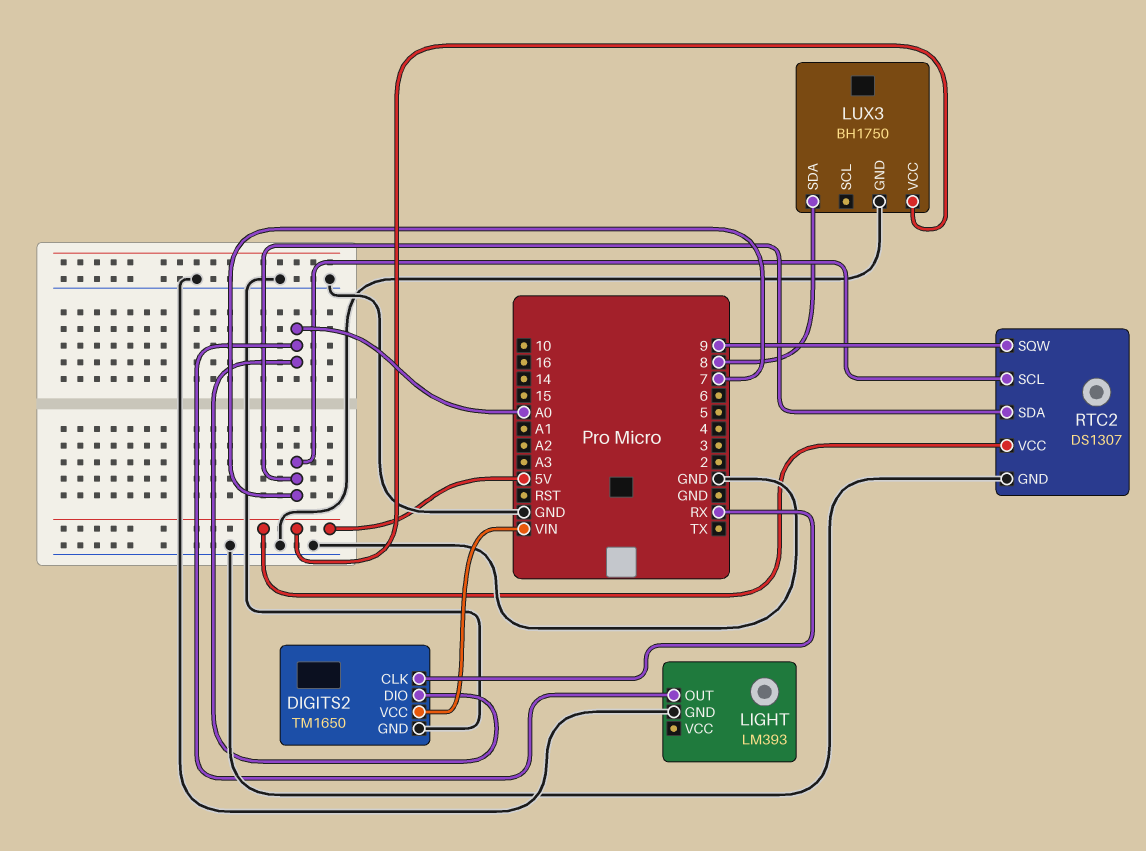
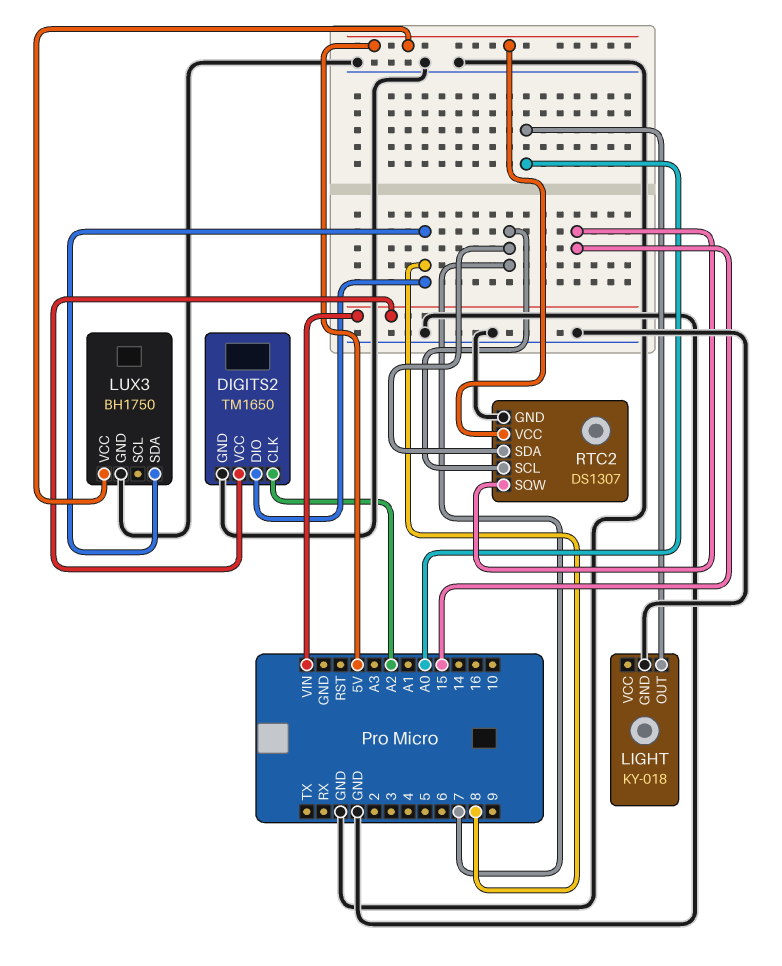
DIGITS2 pin CLK: RX -> A2
DIGITS2 pin DIO: A0 -> 8
LIGHT: LM393 -> KY-018
RTC2 pin SQW: 9 -> 15

